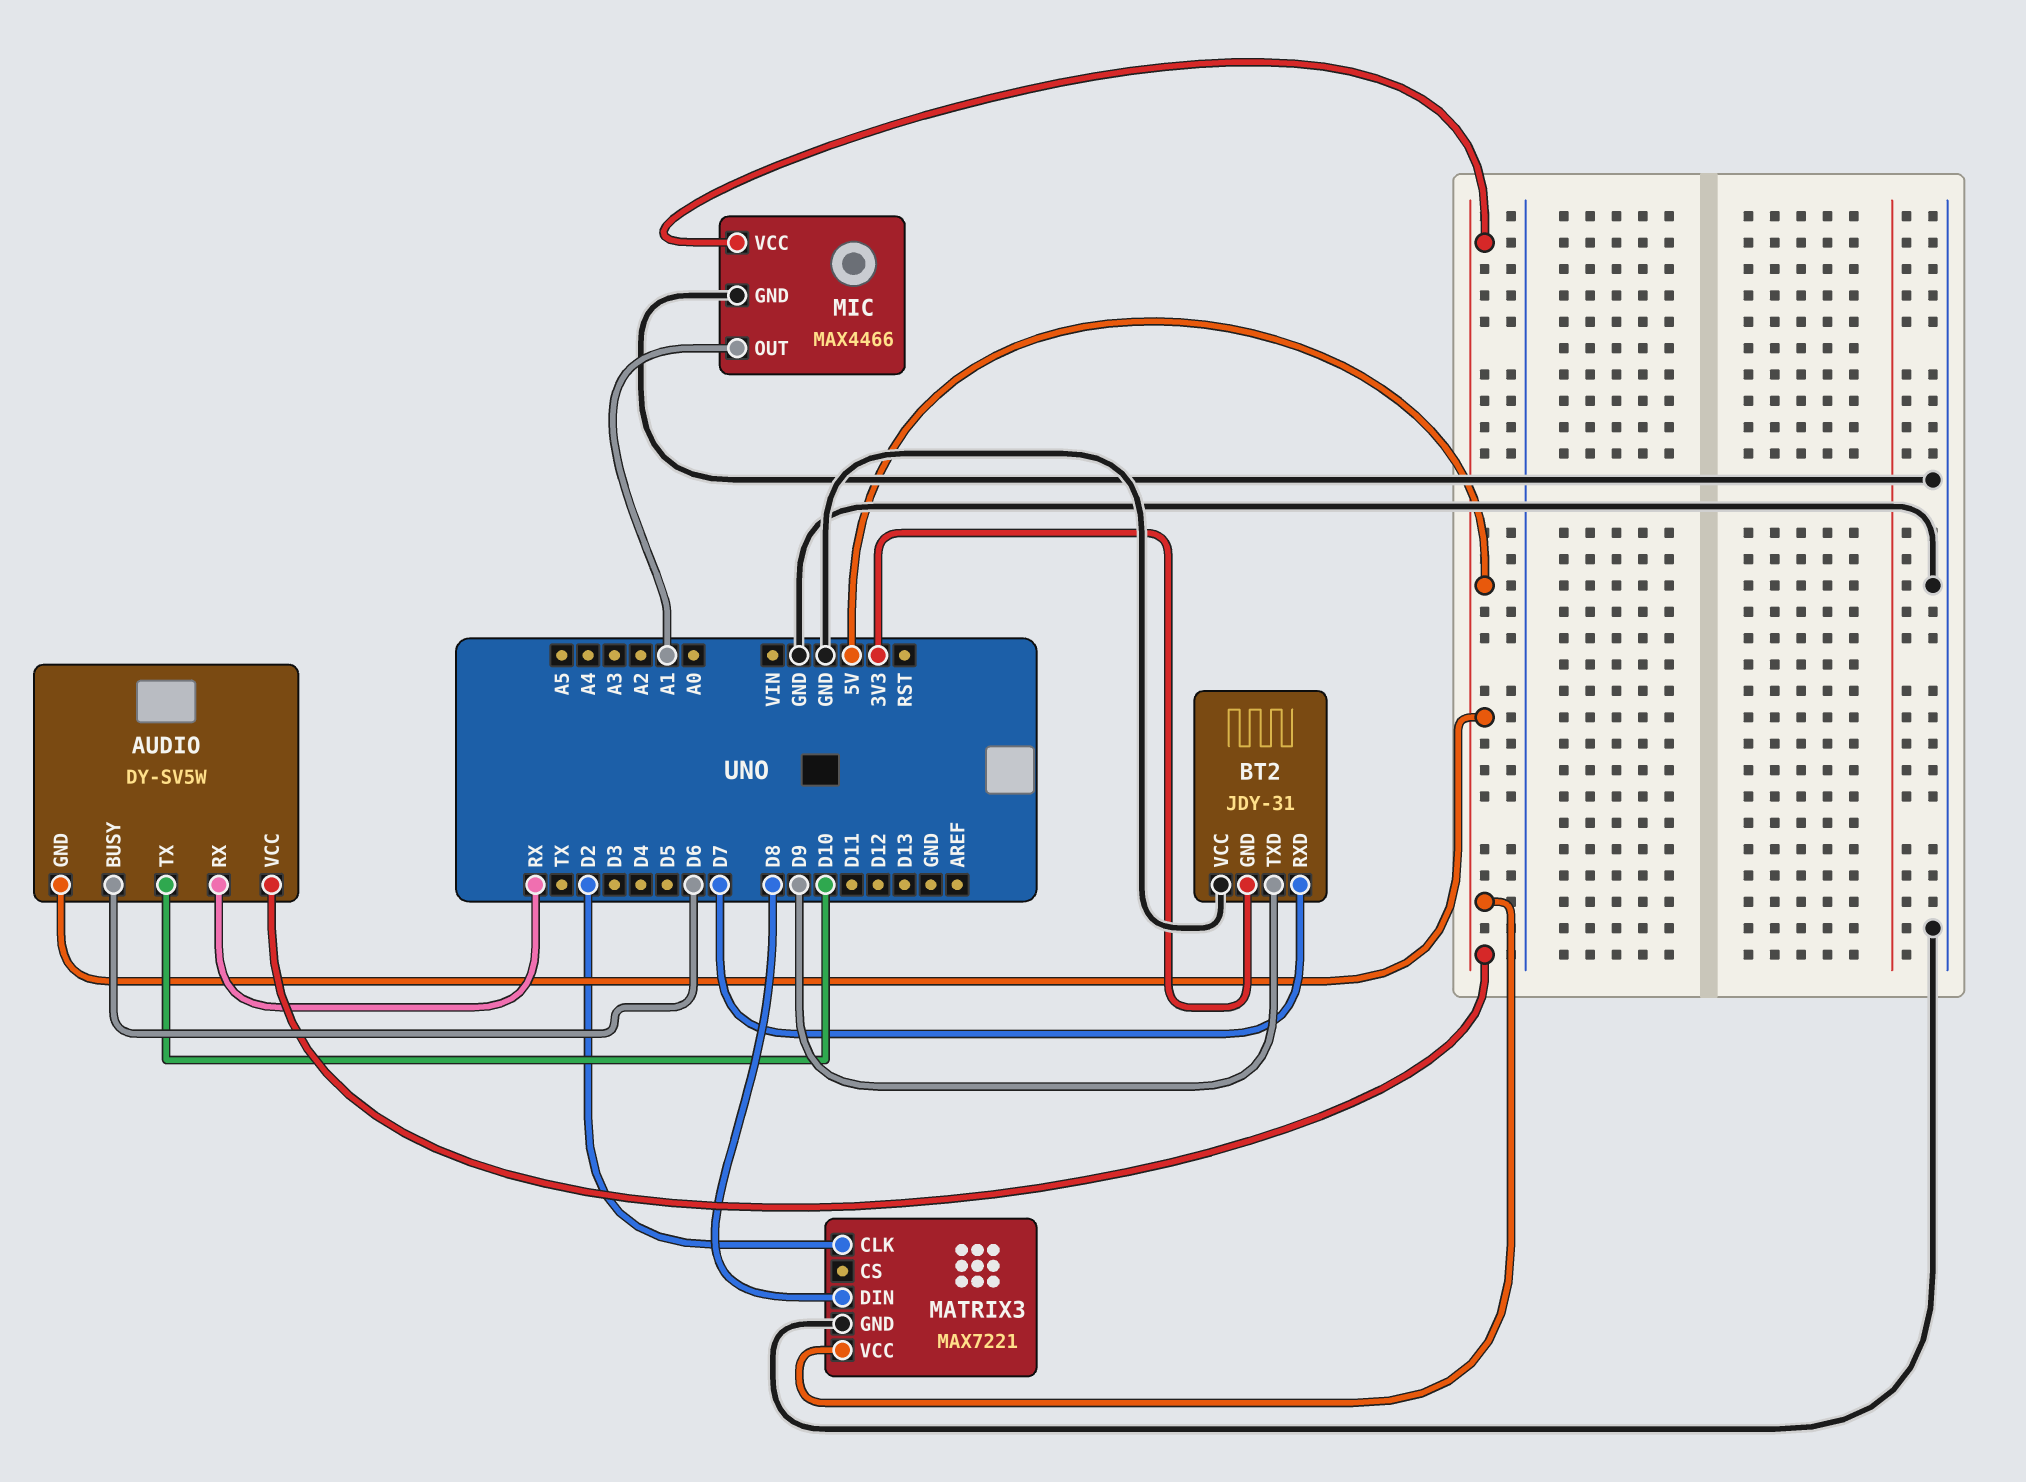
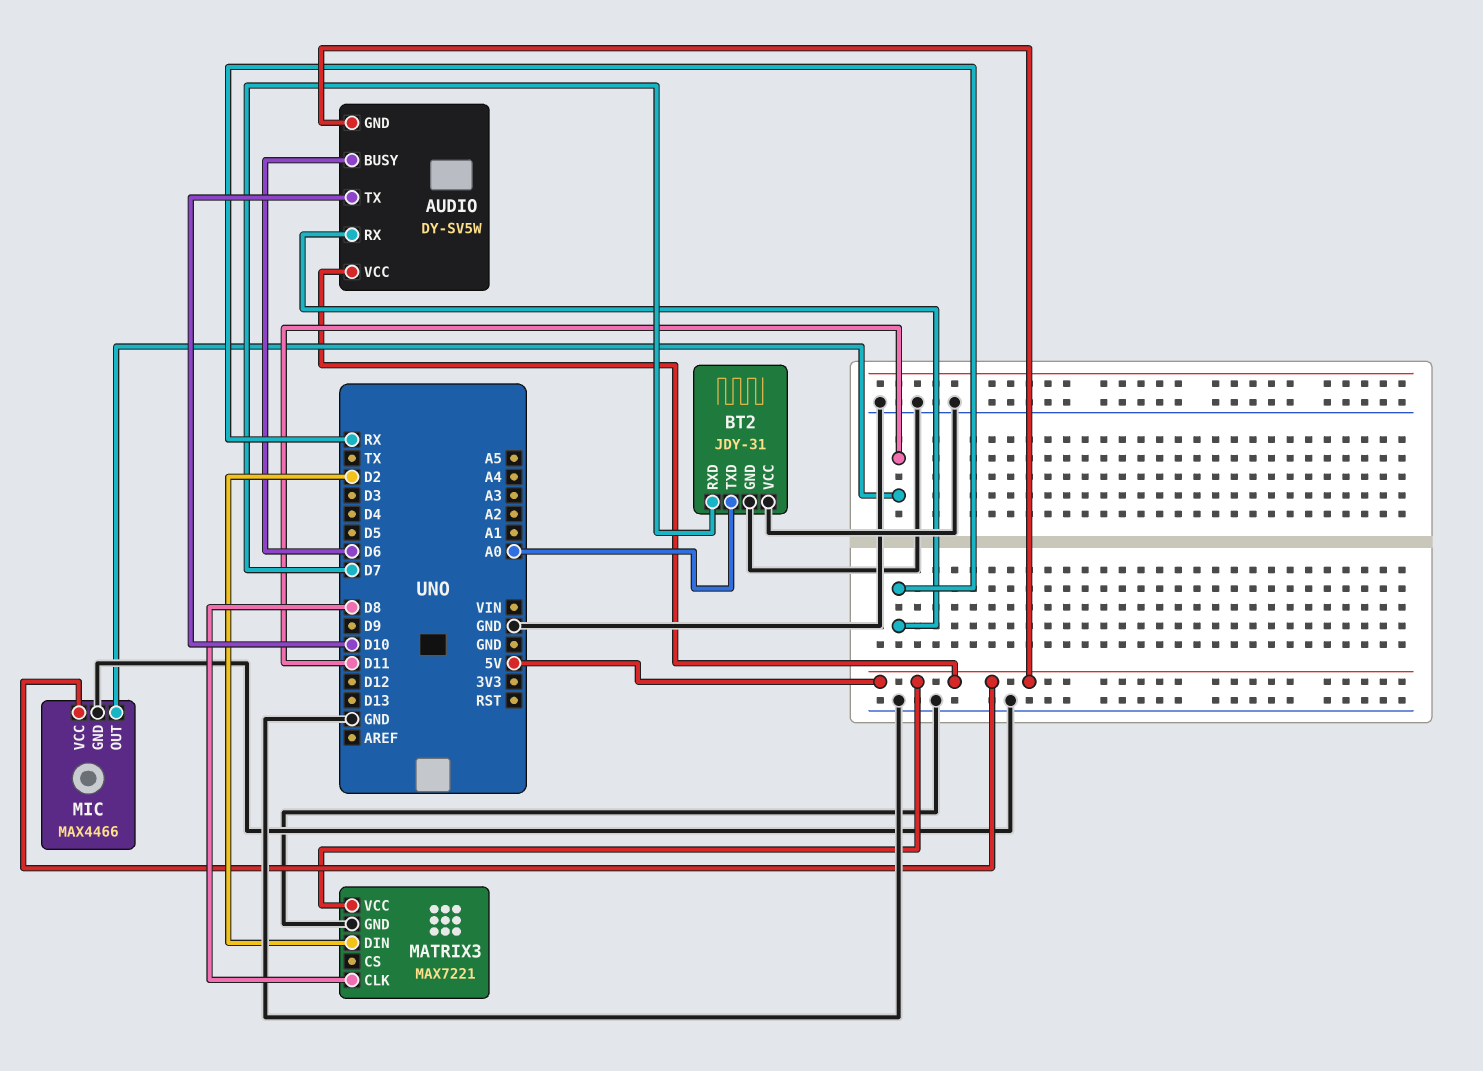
BT2 pin GND: 3V3 -> GND
BT2 pin TXD: D9 -> A0
MATRIX3 pin CLK: D2 -> D8
MATRIX3 pin DIN: D8 -> D2
MIC pin OUT: A1 -> D11

